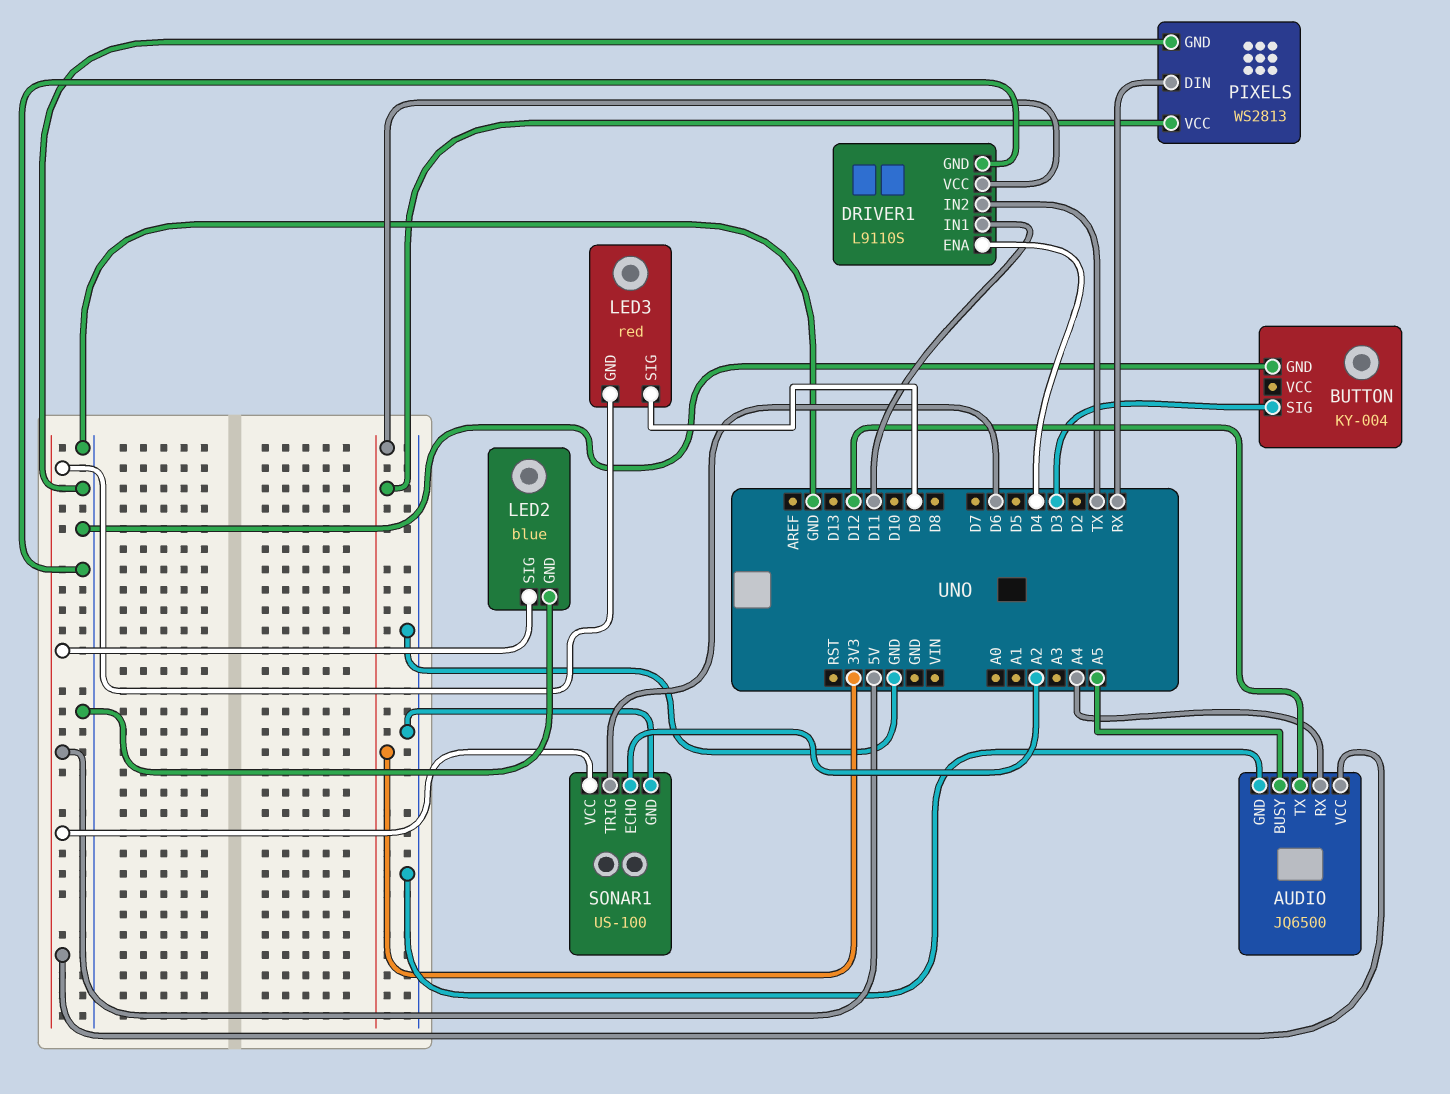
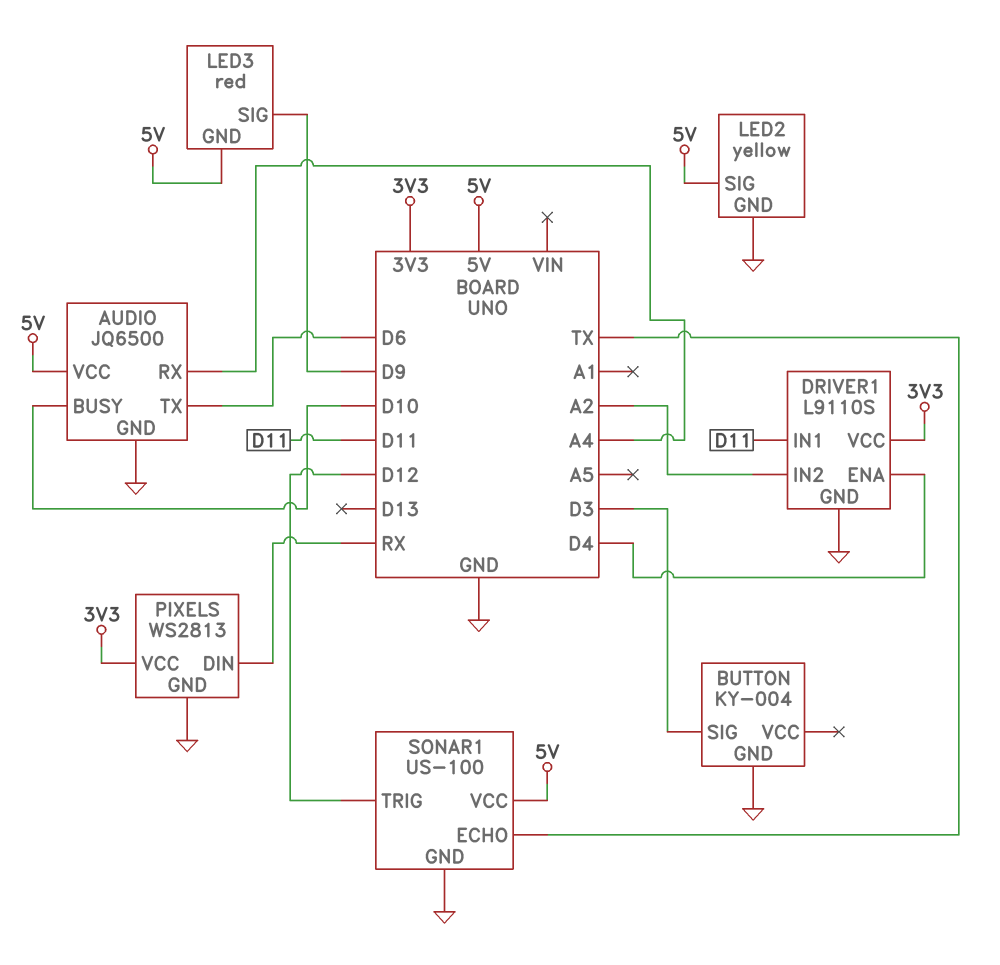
AUDIO pin BUSY: A5 -> D10
AUDIO pin TX: D12 -> D6
DRIVER1 pin IN2: TX -> A2
LED2: blue -> yellow
SONAR1 pin ECHO: A2 -> TX
SONAR1 pin TRIG: D6 -> D12

